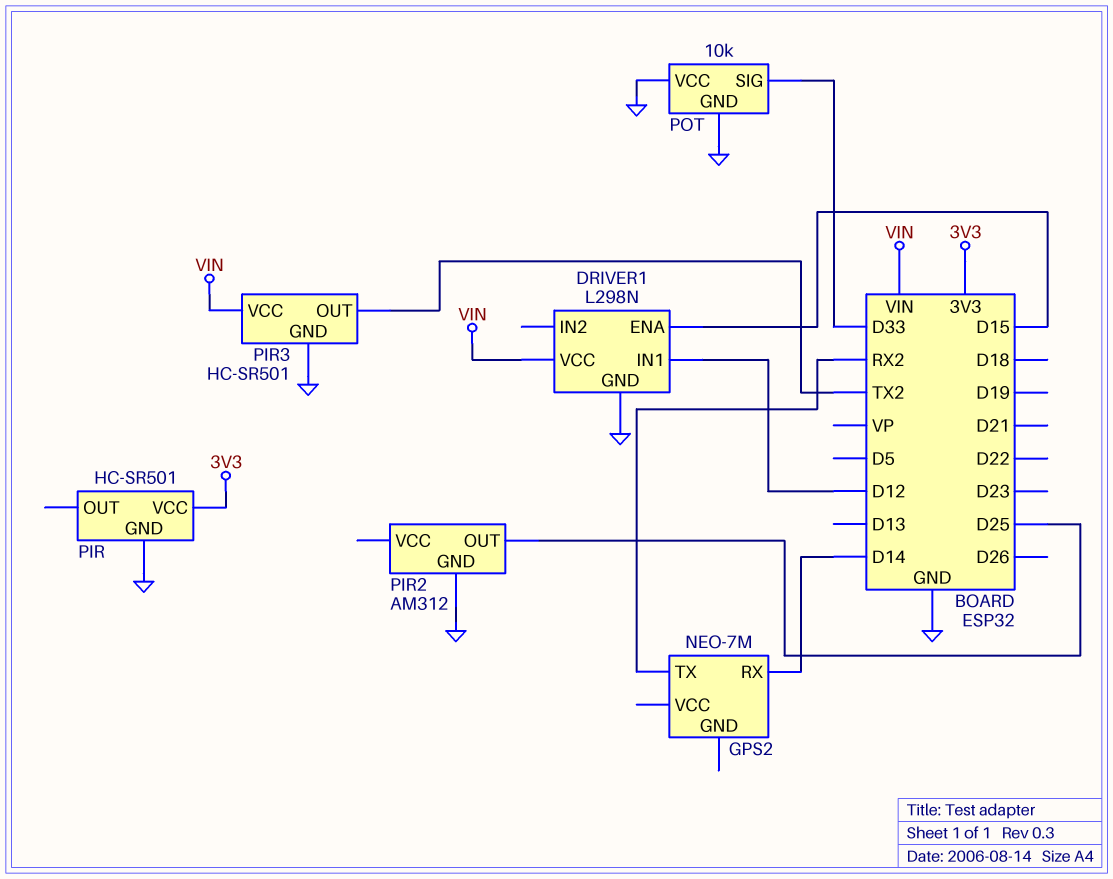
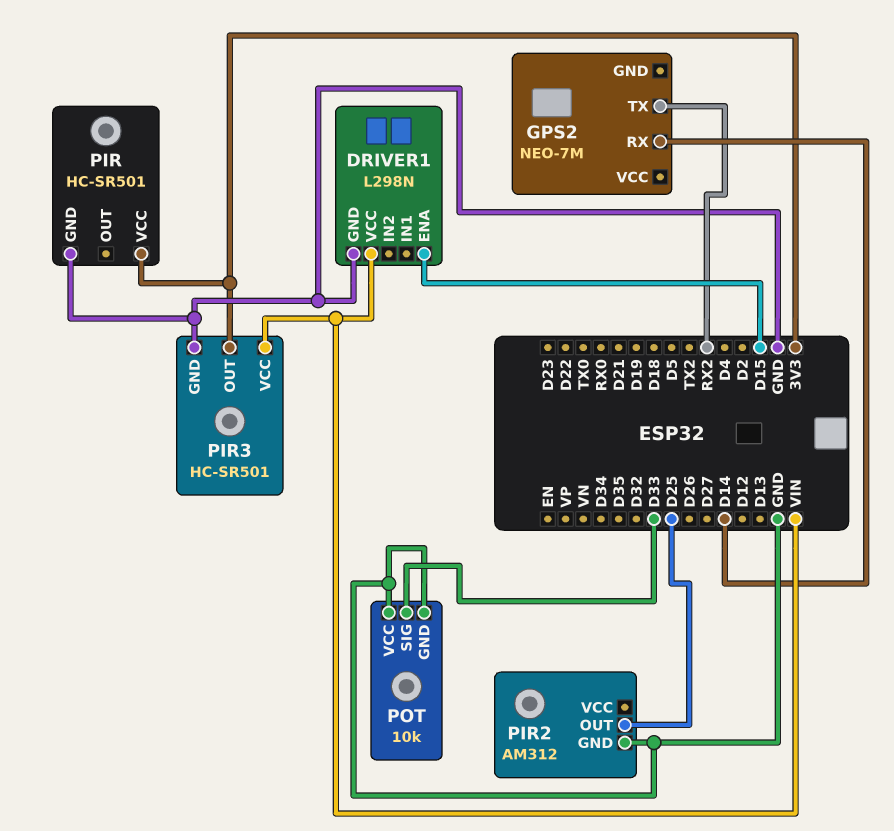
DRIVER1 pin IN1: D12 -> none
PIR3 pin OUT: TX2 -> 3V3

